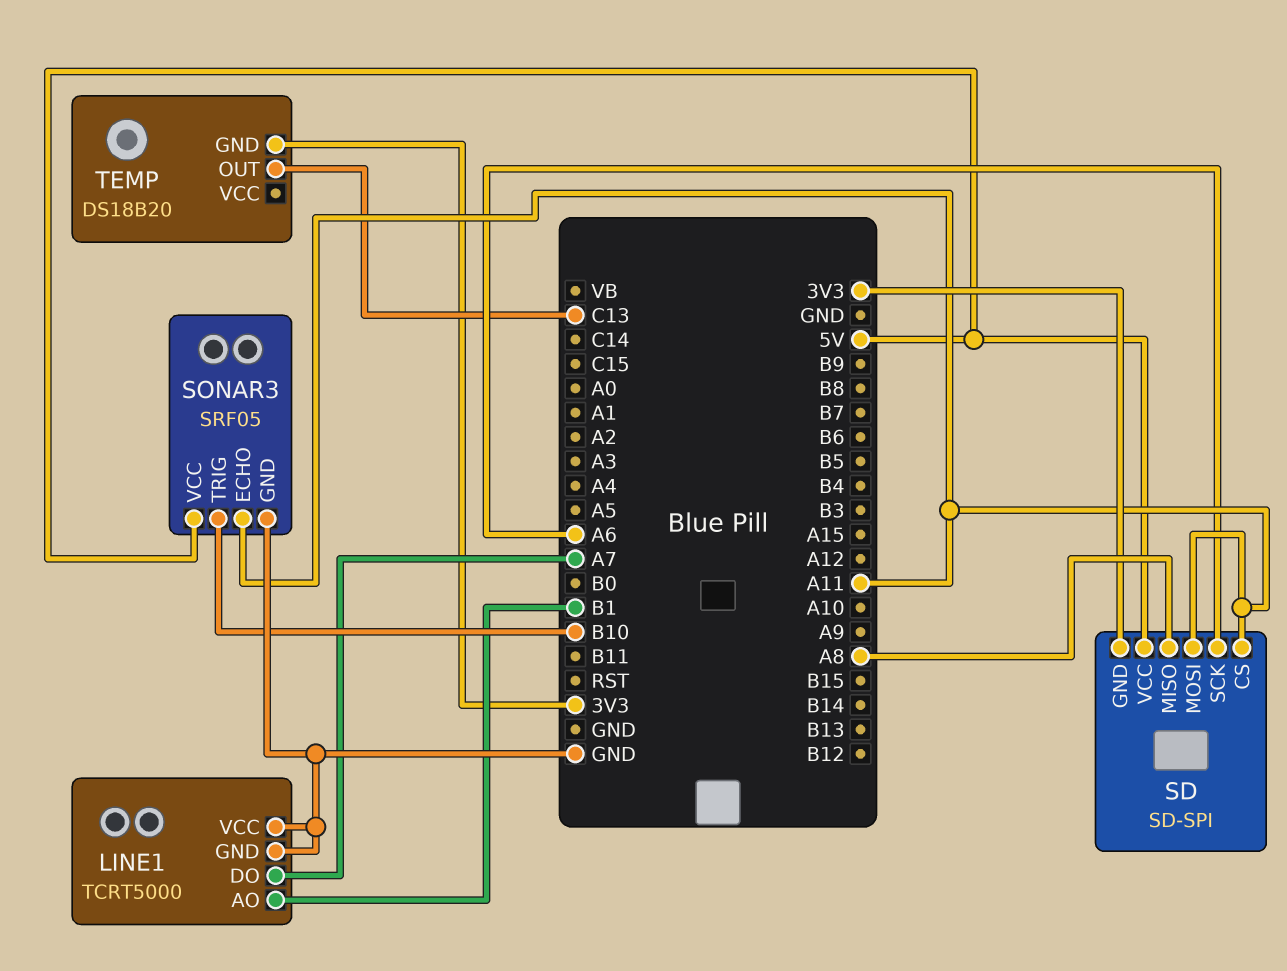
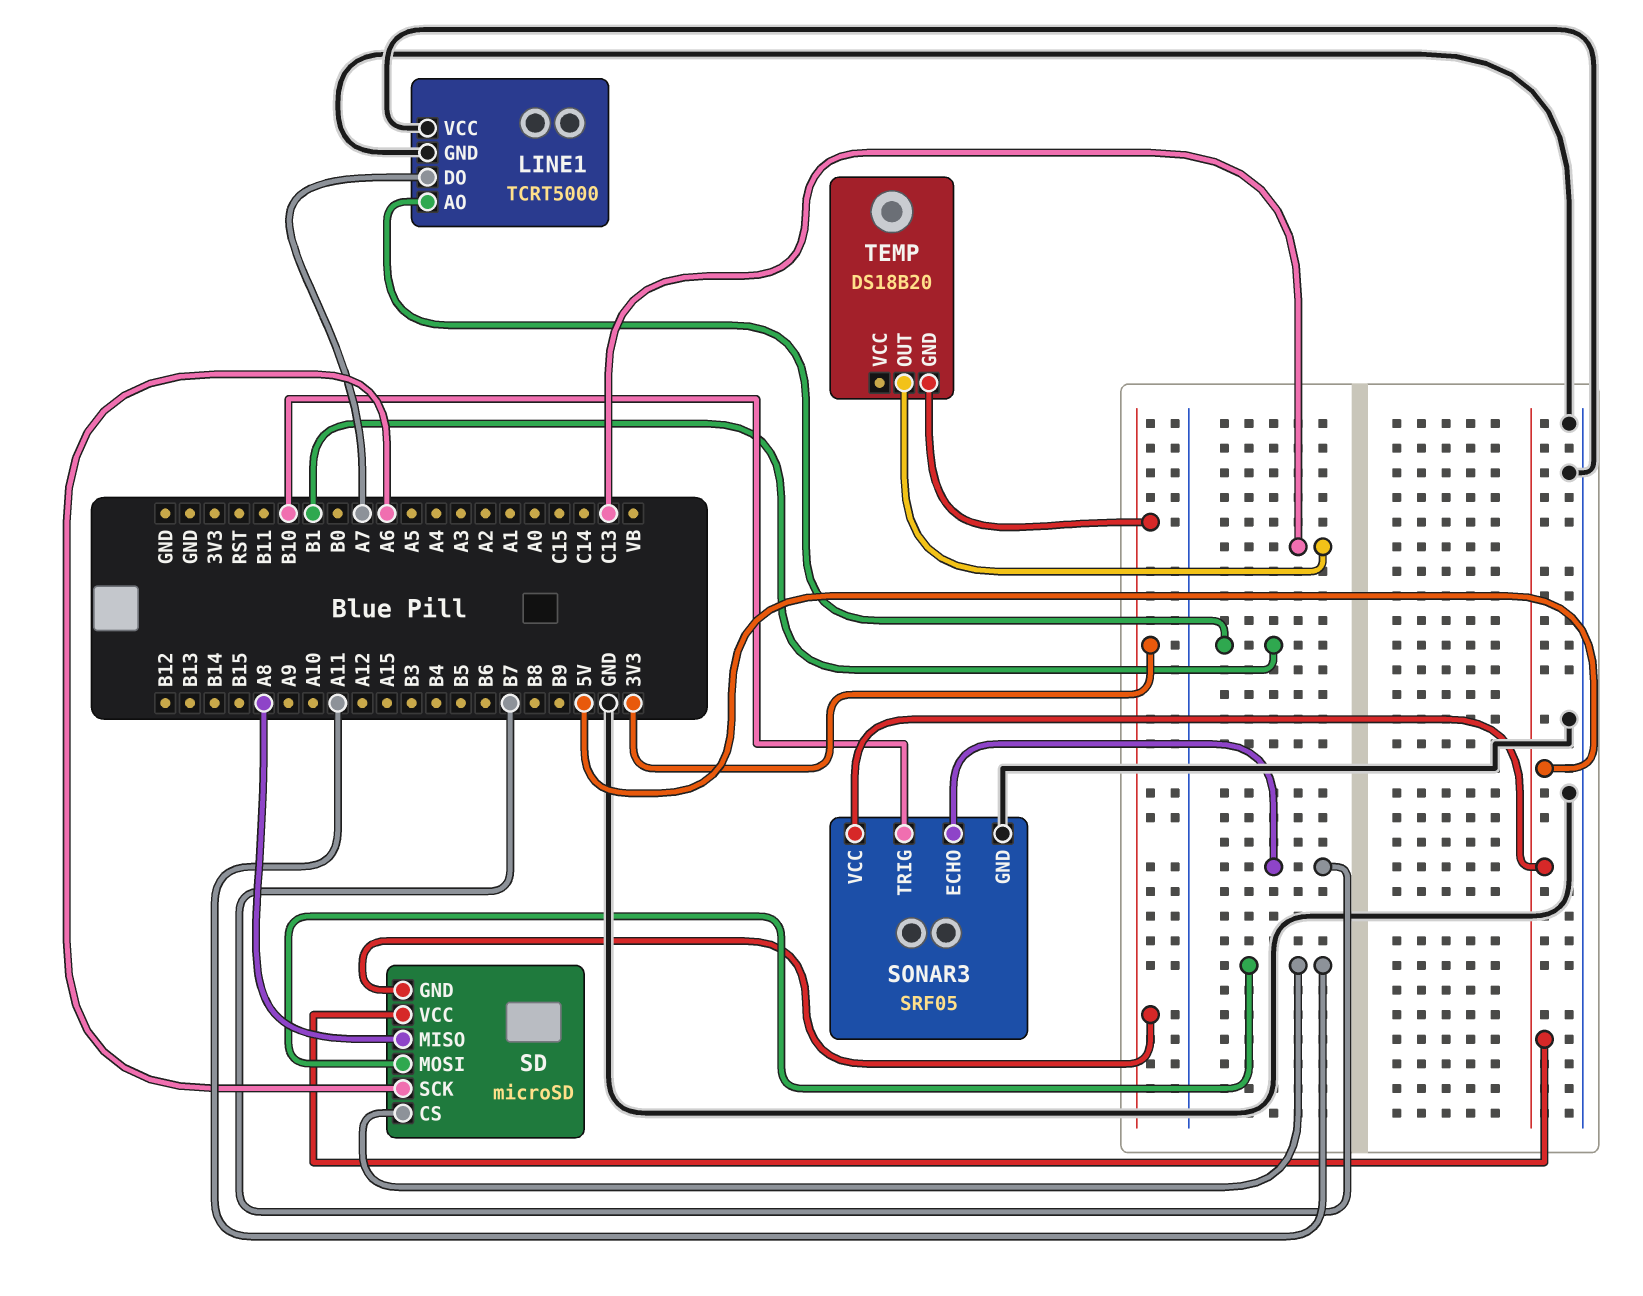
SD: SD-SPI -> microSD
SONAR3 pin ECHO: A11 -> B7

